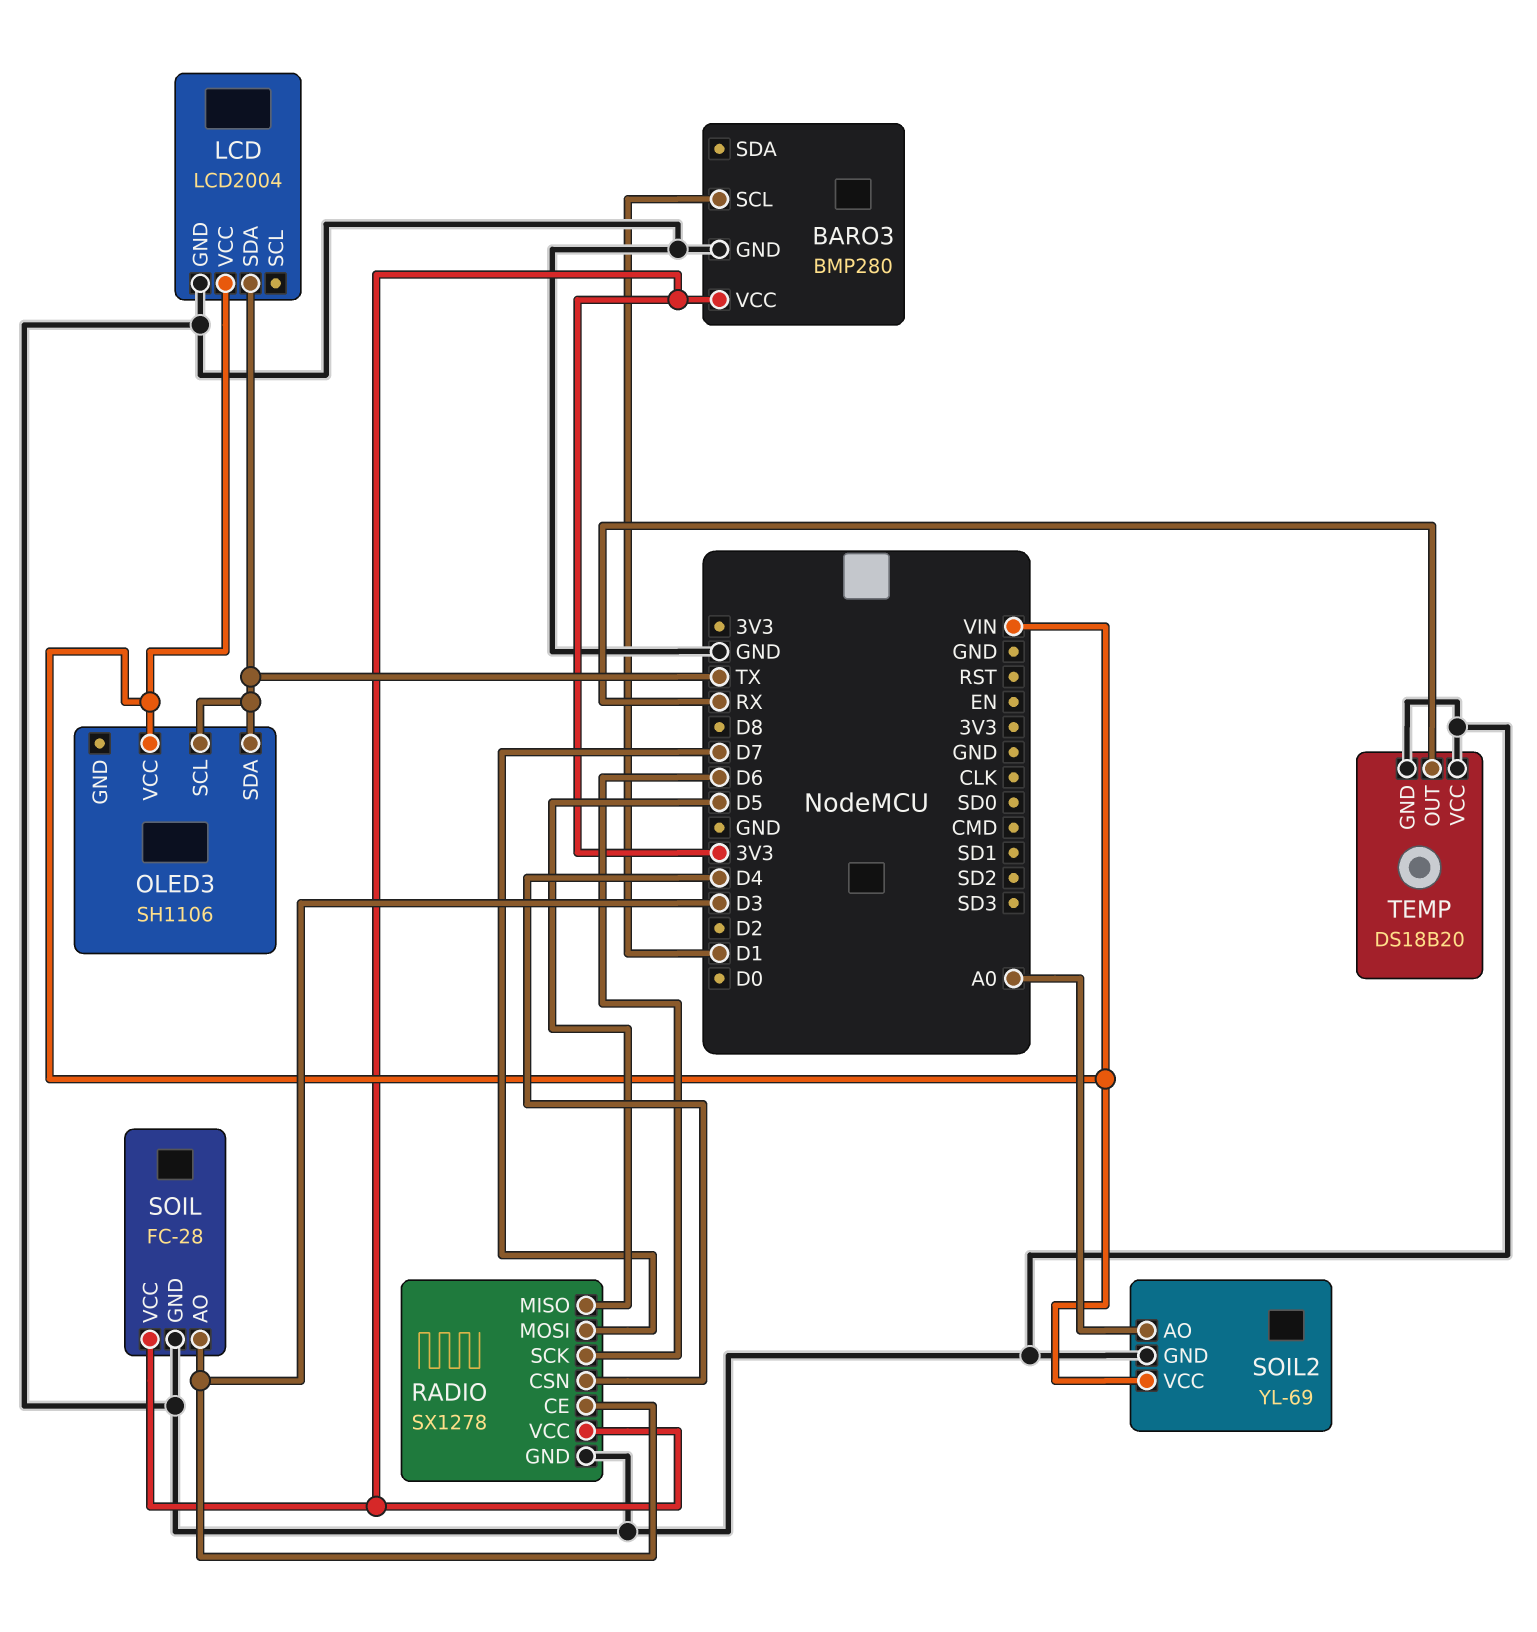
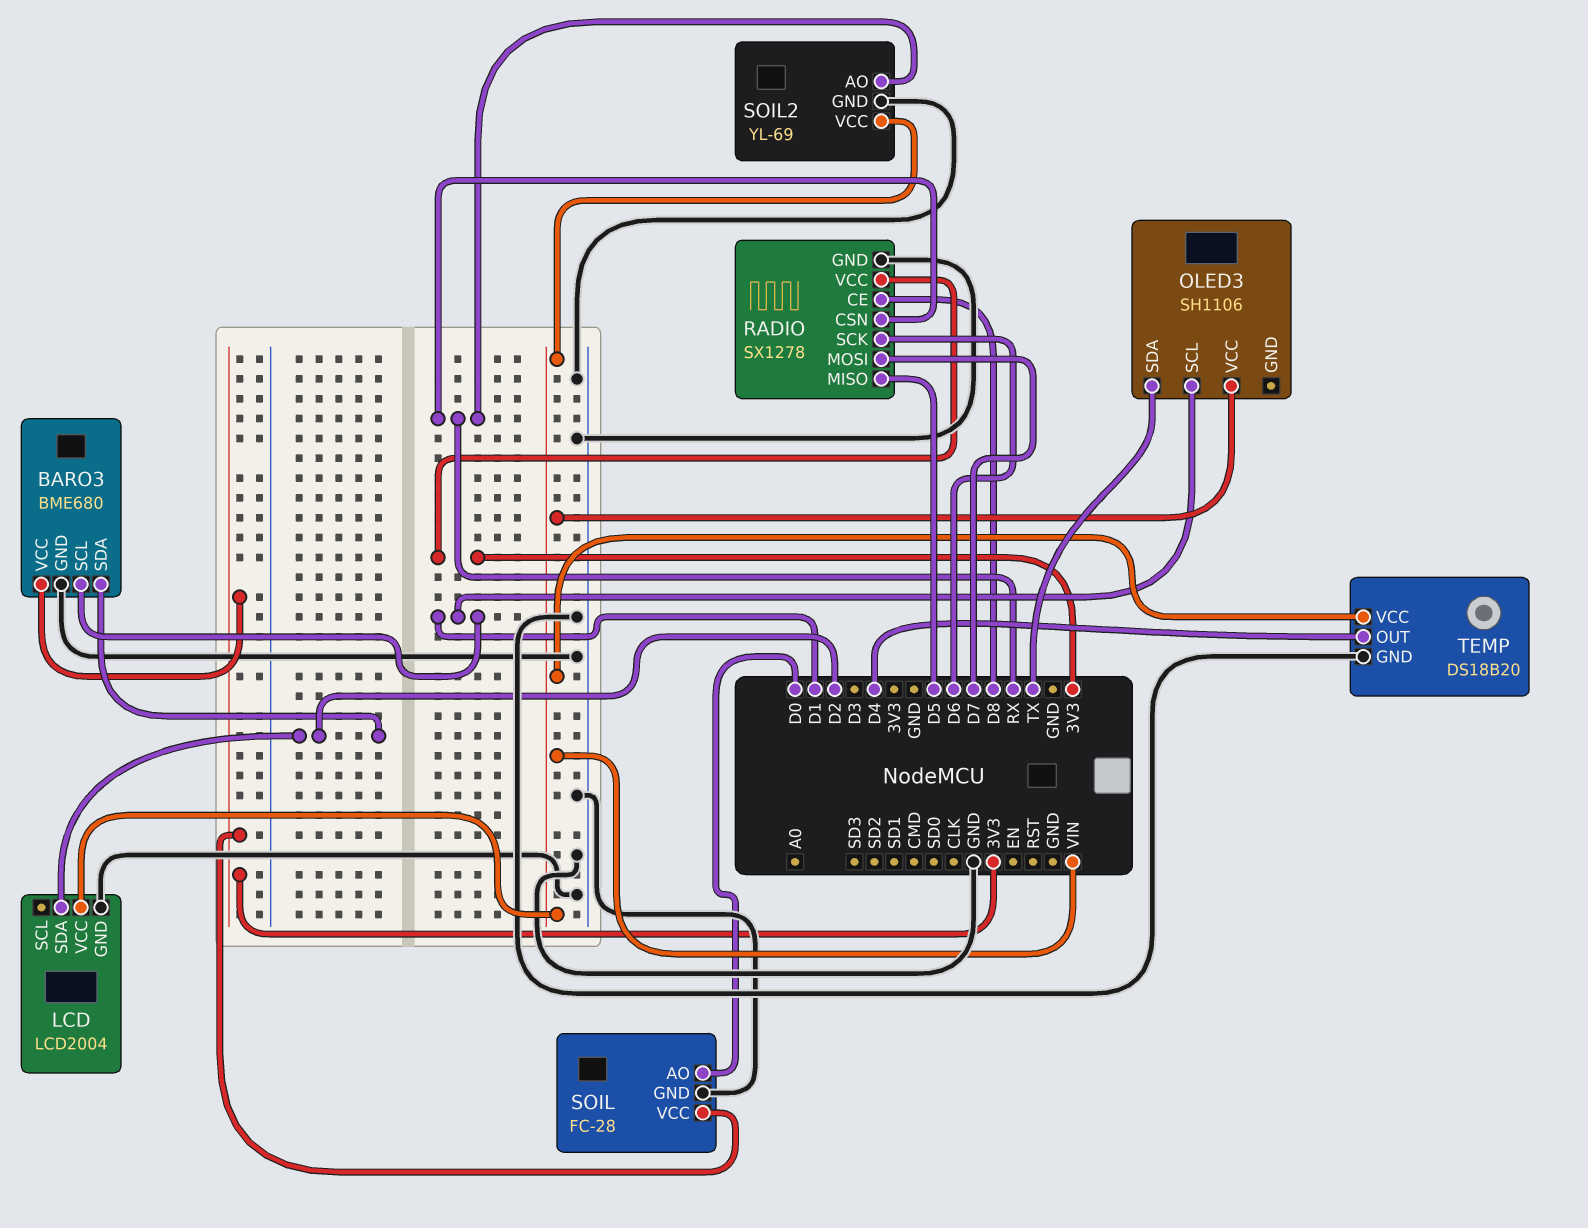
BARO3: BMP280 -> BME680
BARO3 pin SDA: none -> D2
LCD pin SDA: TX -> D2
OLED3 pin SCL: TX -> D1
RADIO pin CE: D3 -> D8
RADIO pin CSN: D4 -> RX
SOIL pin AO: D3 -> D0
SOIL2 pin AO: A0 -> RX
TEMP pin OUT: RX -> D4
TEMP pin VCC: GND -> VIN

